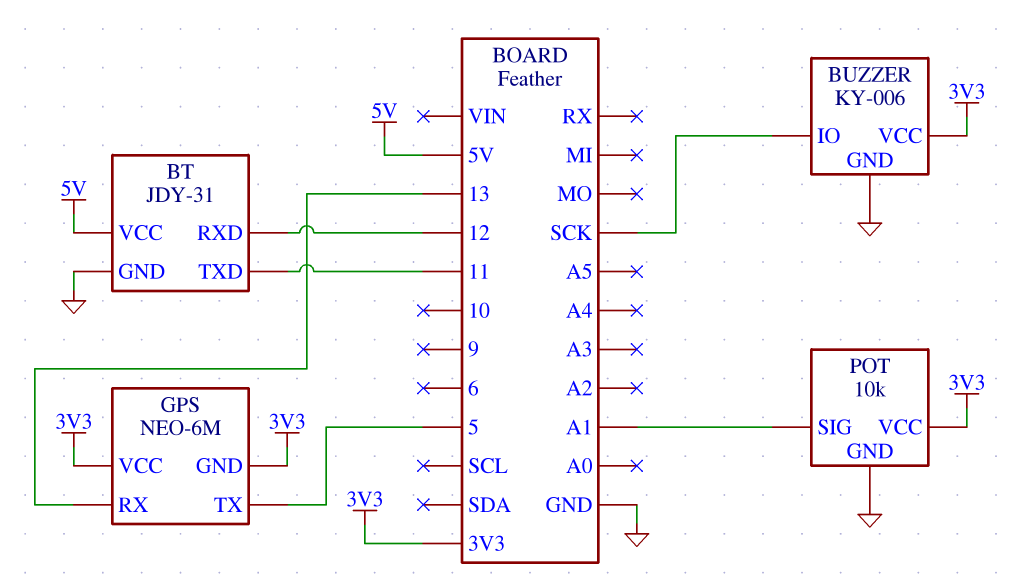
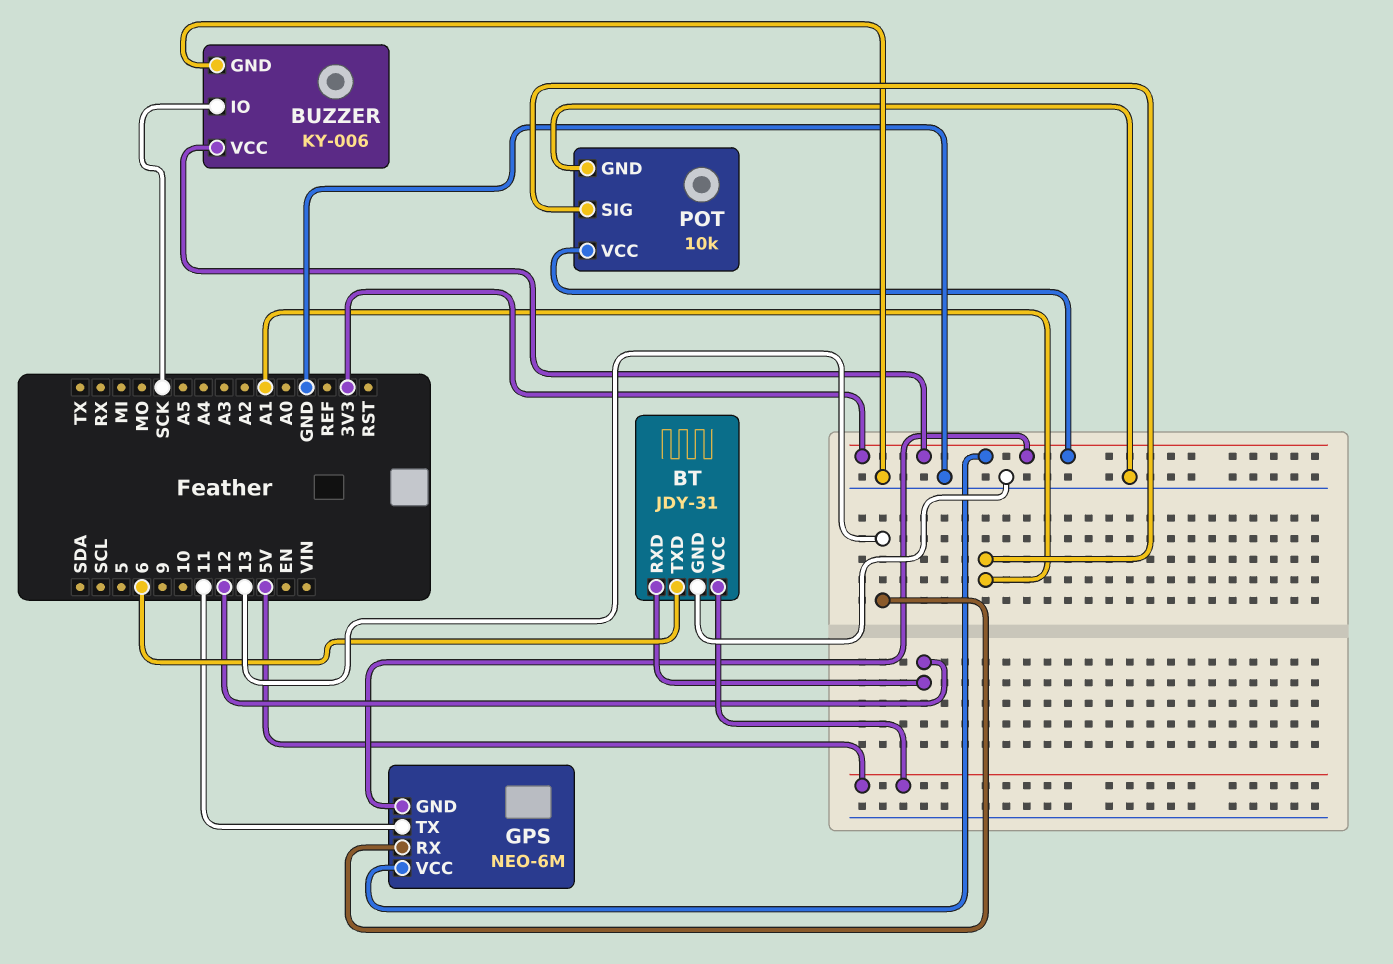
BT pin TXD: 11 -> 6
GPS pin TX: 5 -> 11

